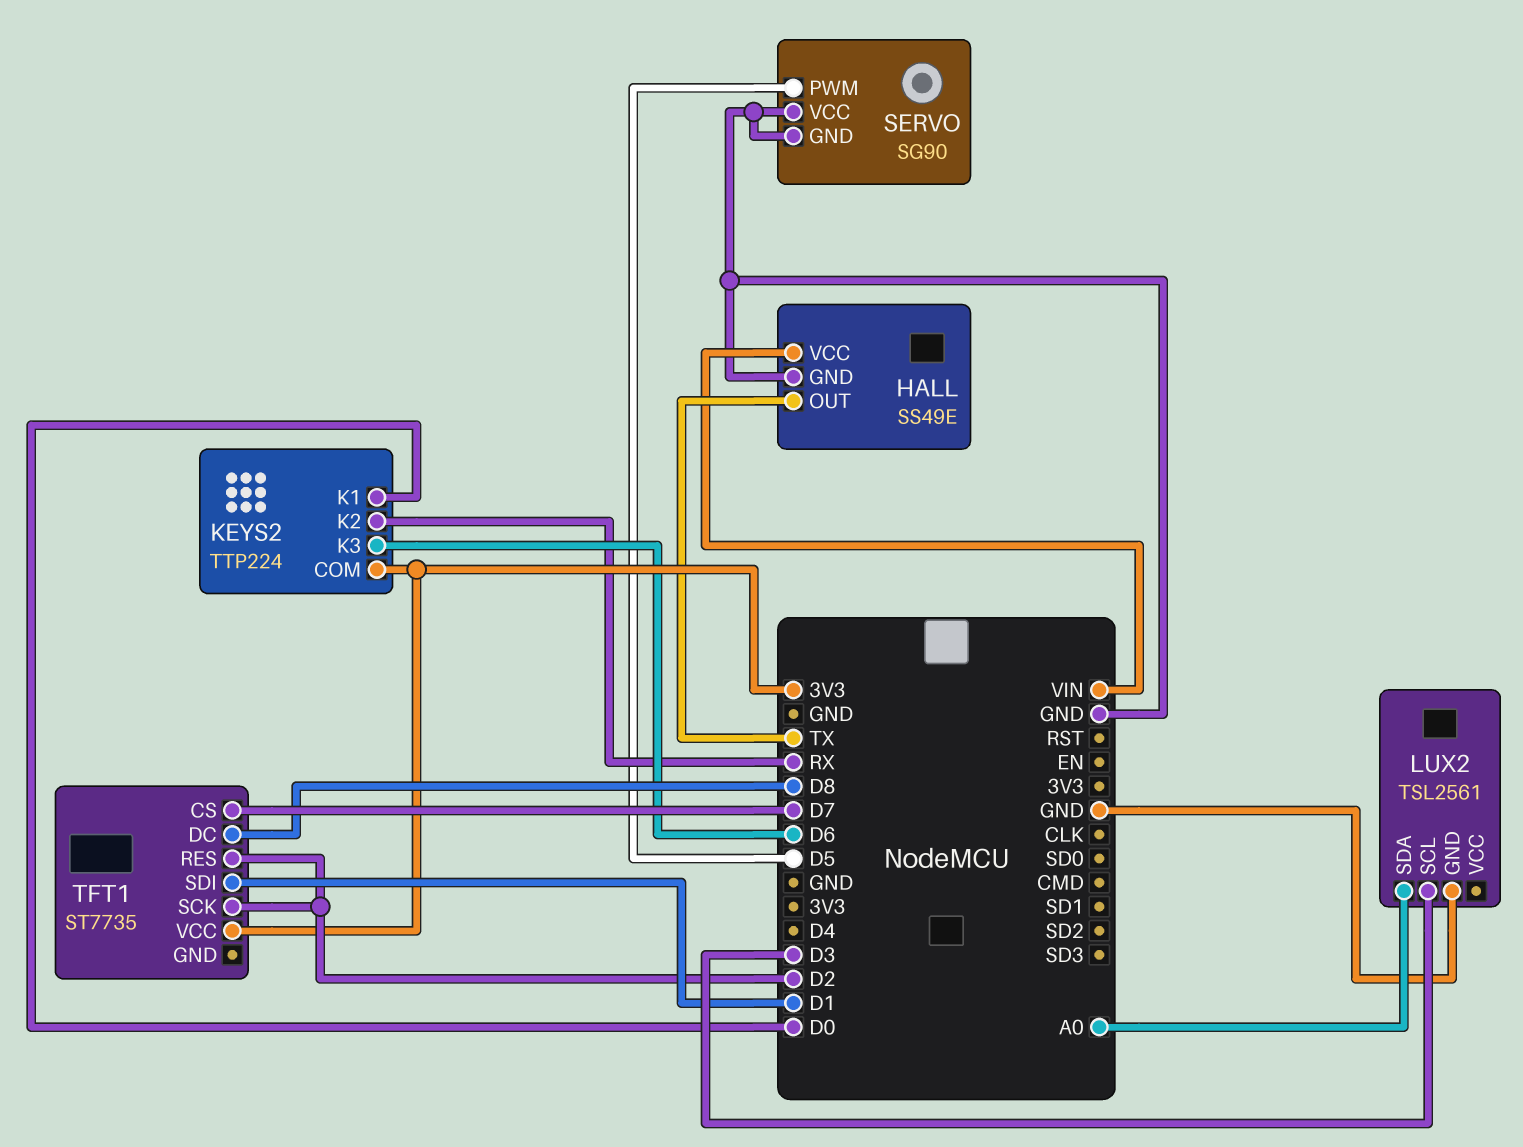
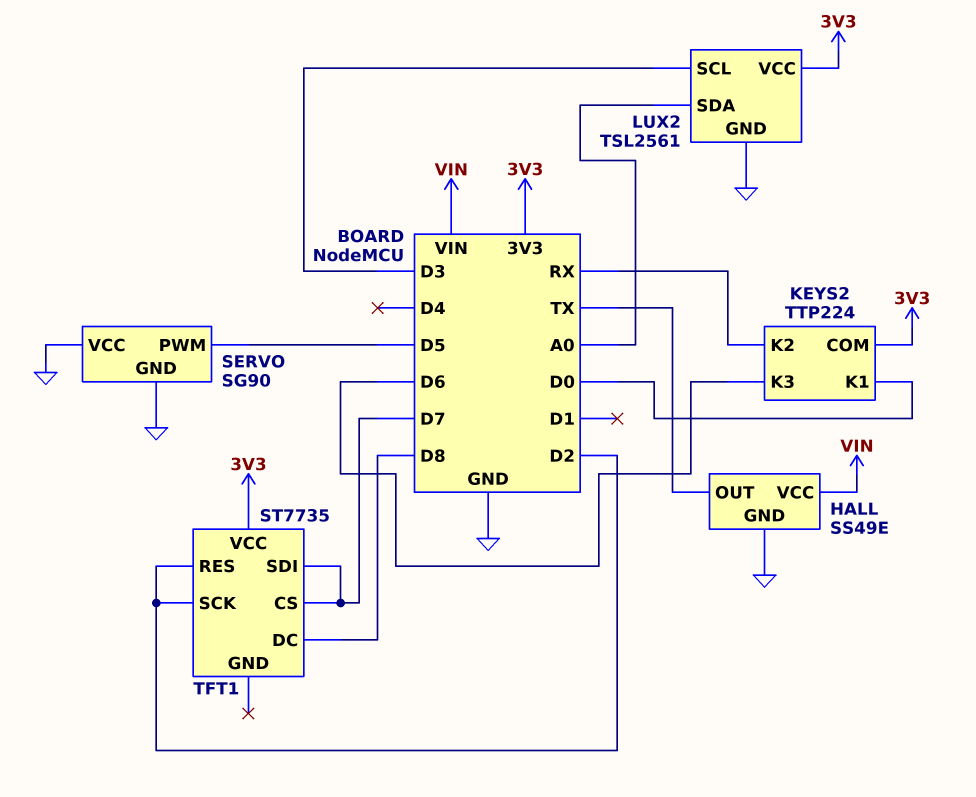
LUX2 pin VCC: none -> 3V3
TFT1 pin SDI: D1 -> D7

